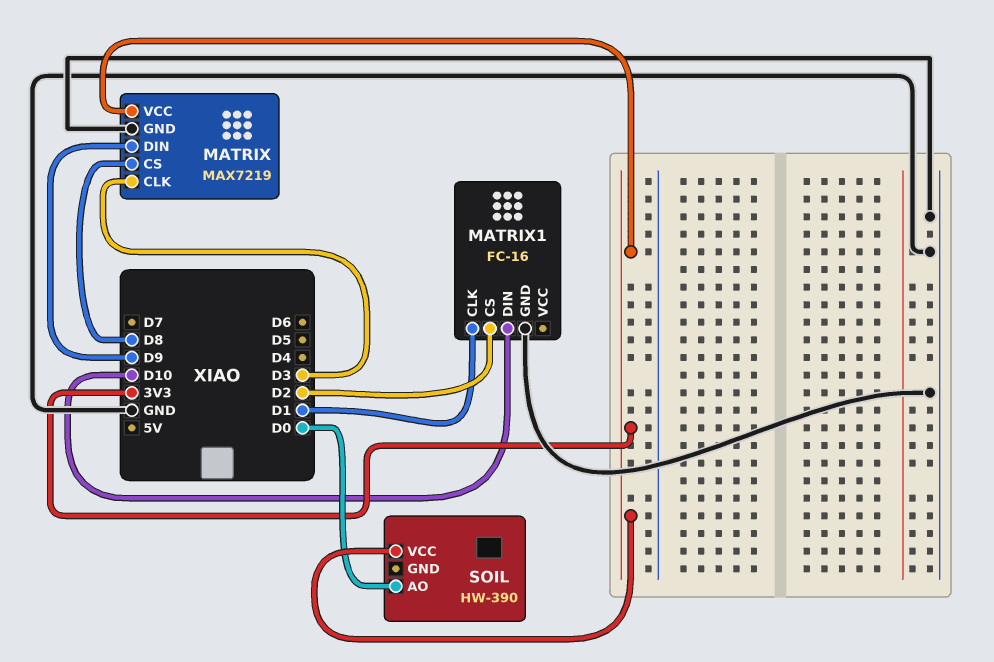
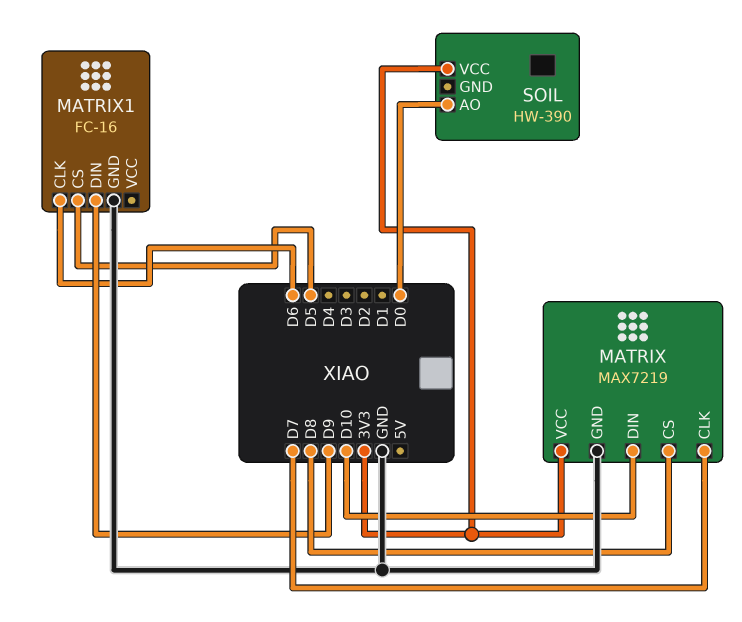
MATRIX pin CLK: D3 -> D7
MATRIX pin DIN: D9 -> D10
MATRIX1 pin CLK: D1 -> D6
MATRIX1 pin CS: D2 -> D5
MATRIX1 pin DIN: D10 -> D9

